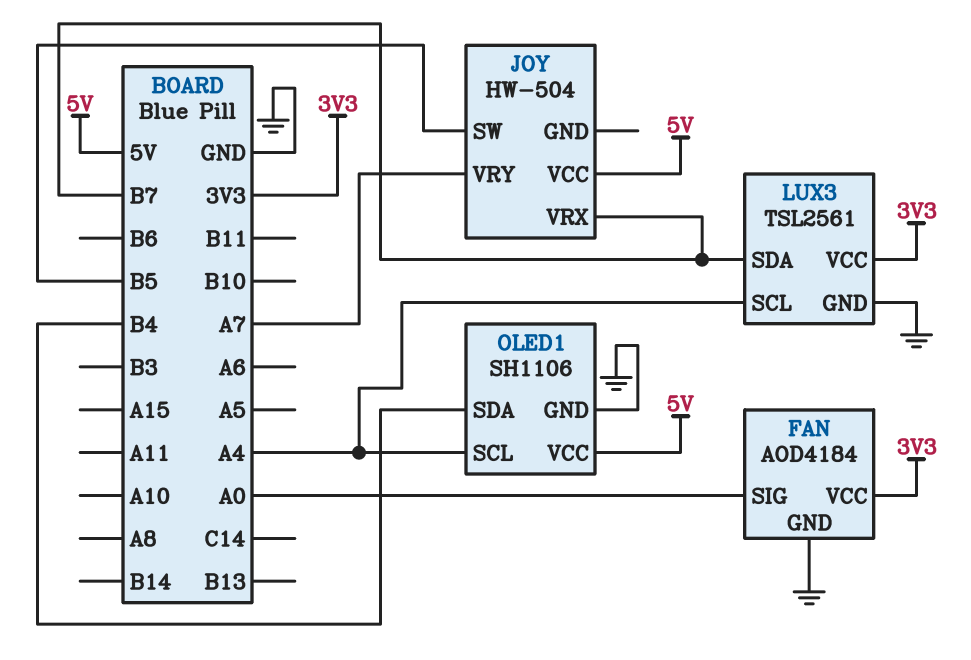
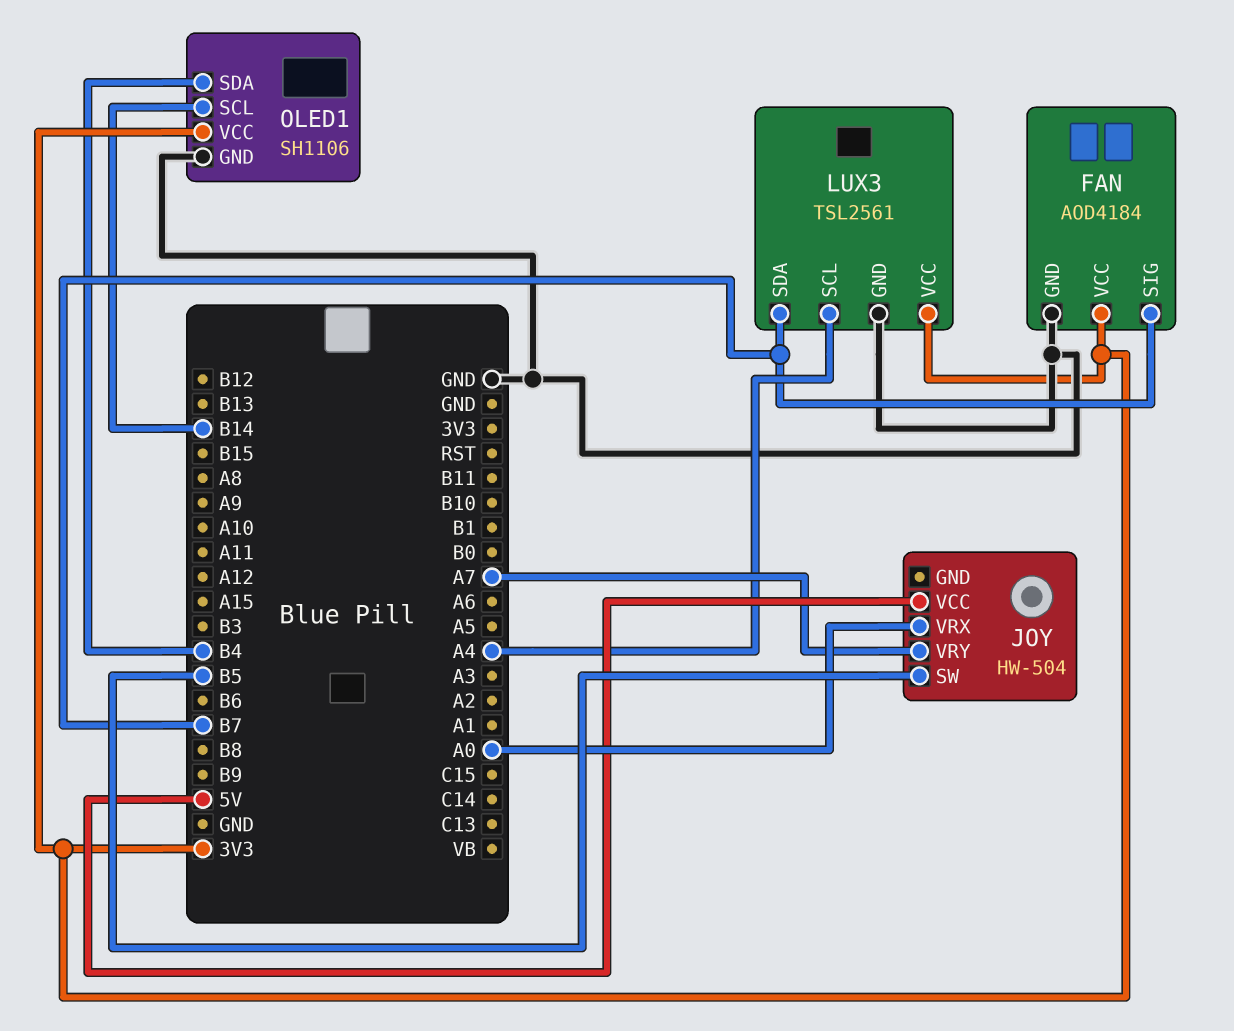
FAN pin SIG: A0 -> B7
JOY pin VRX: B7 -> A0
OLED1 pin SCL: A4 -> B14
OLED1 pin VCC: 5V -> 3V3

